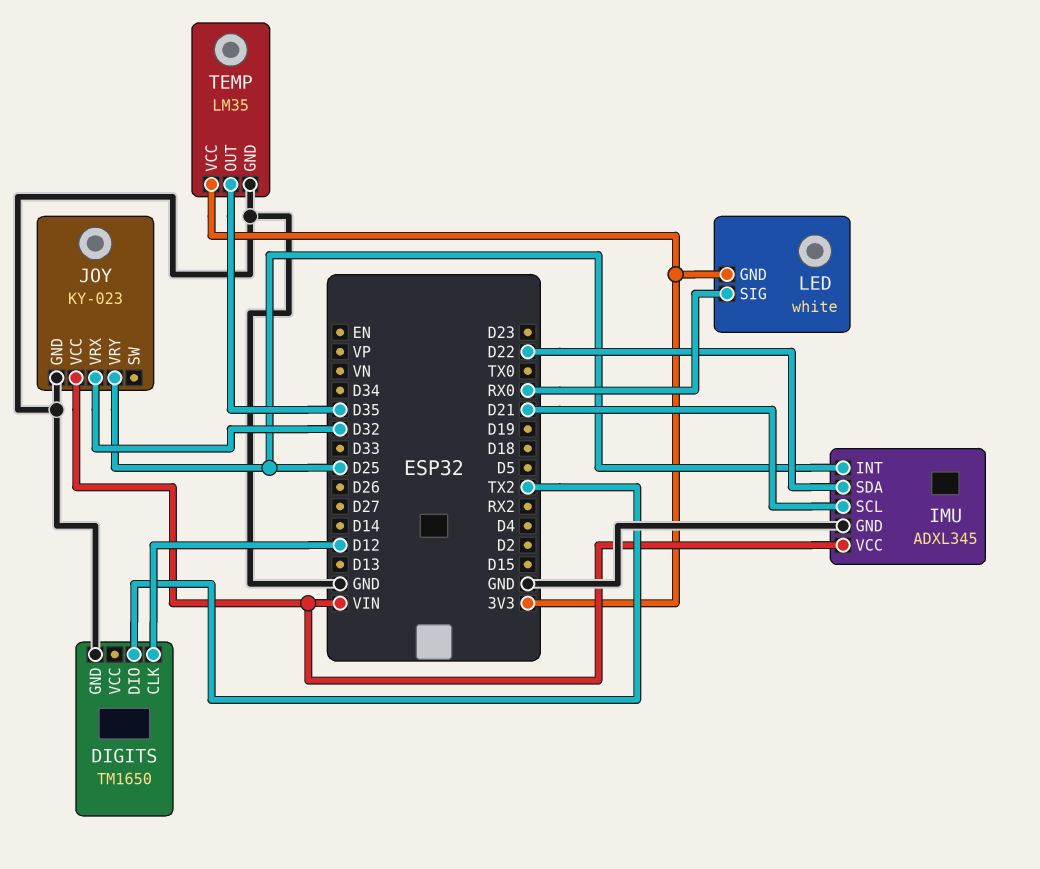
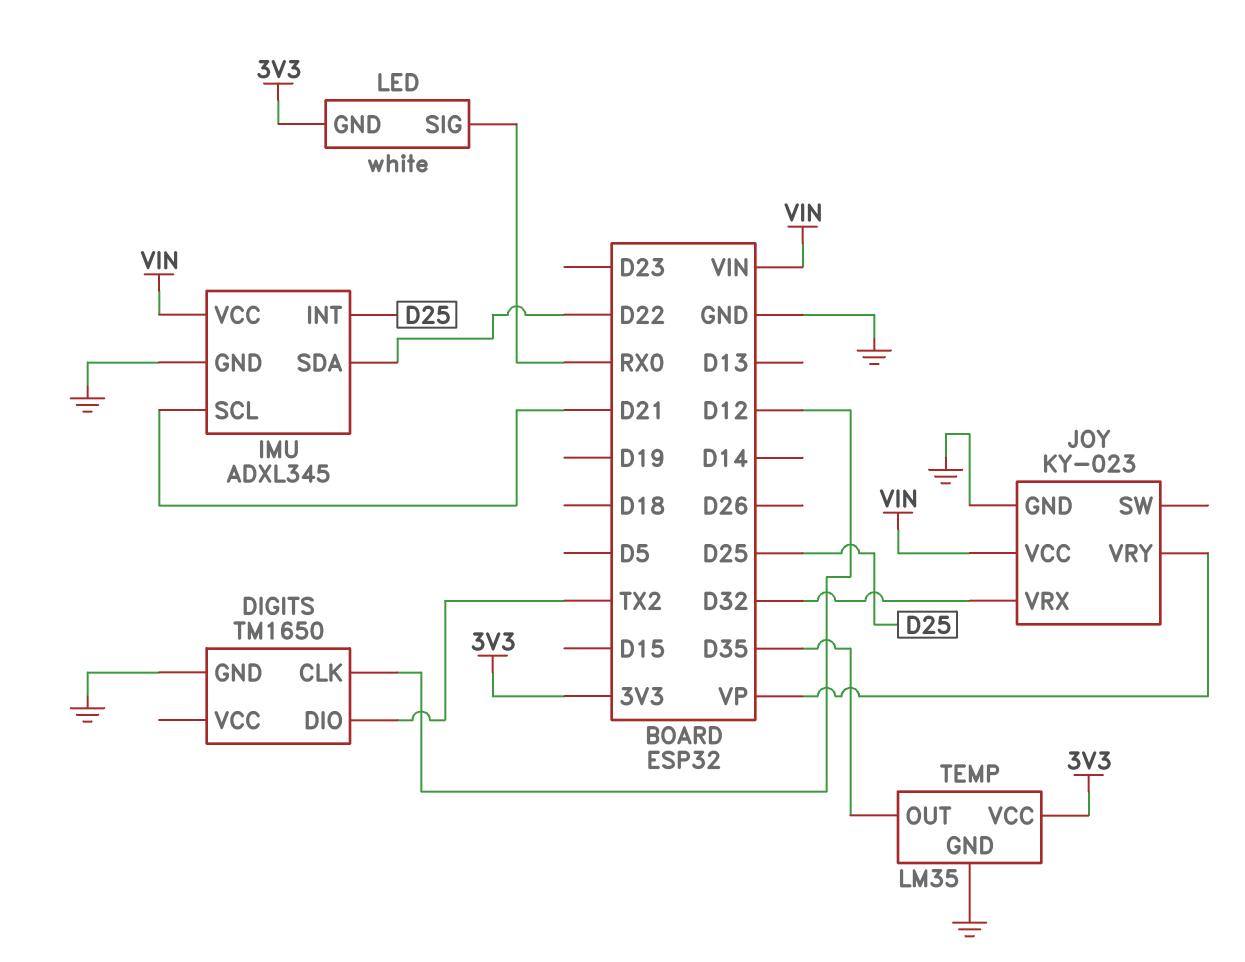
JOY pin VRY: D25 -> VP

